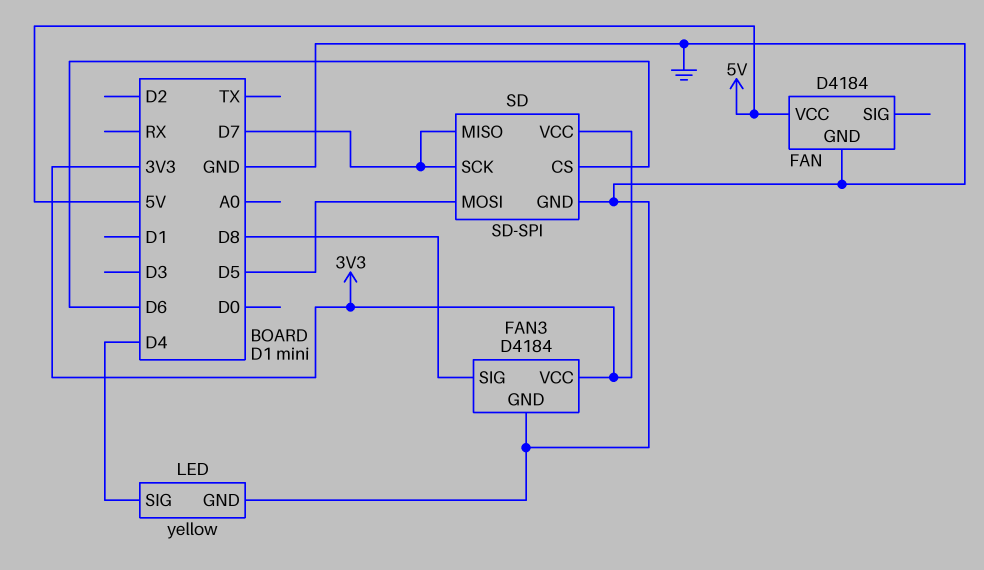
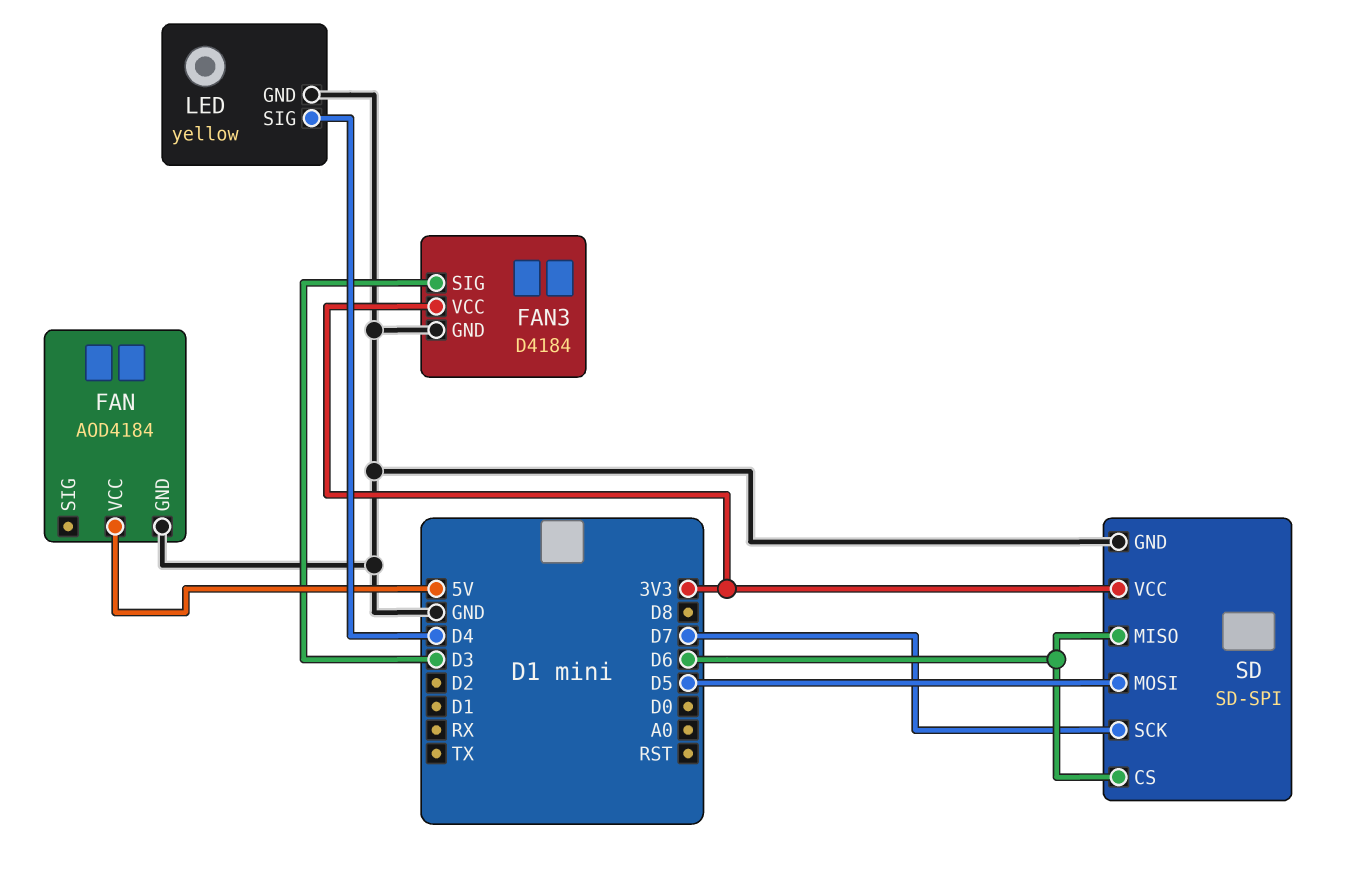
FAN: D4184 -> AOD4184
FAN3 pin SIG: D8 -> D3
SD pin MISO: D7 -> D6

